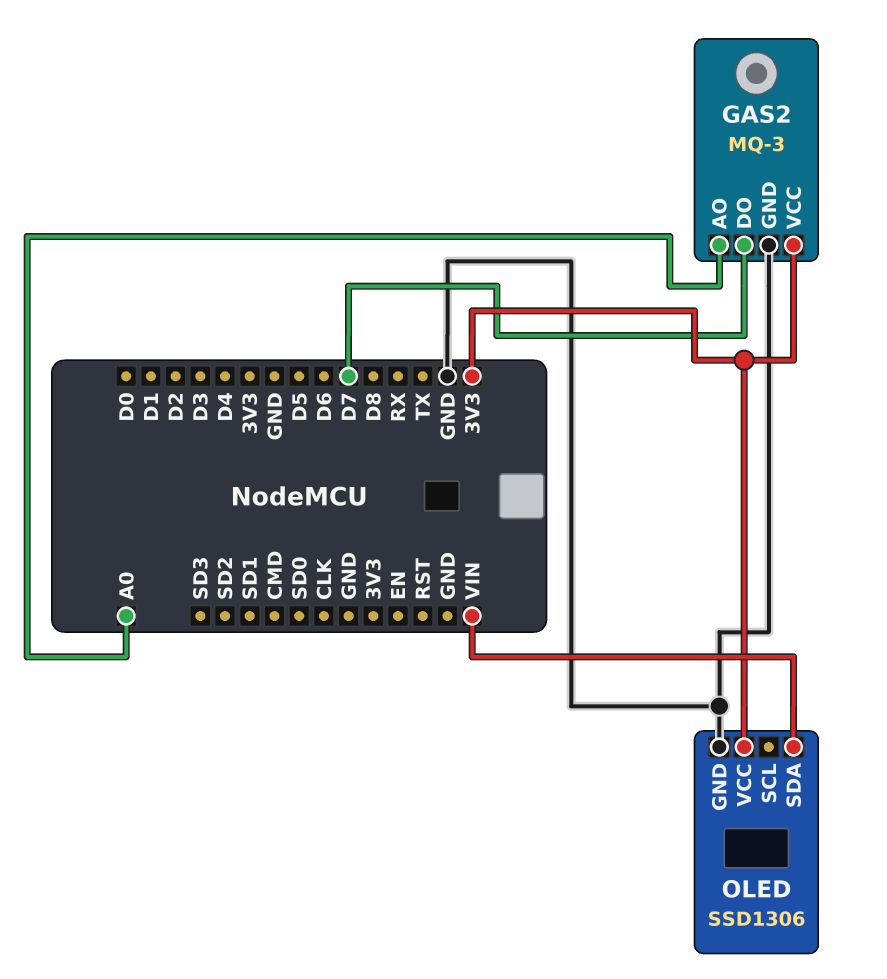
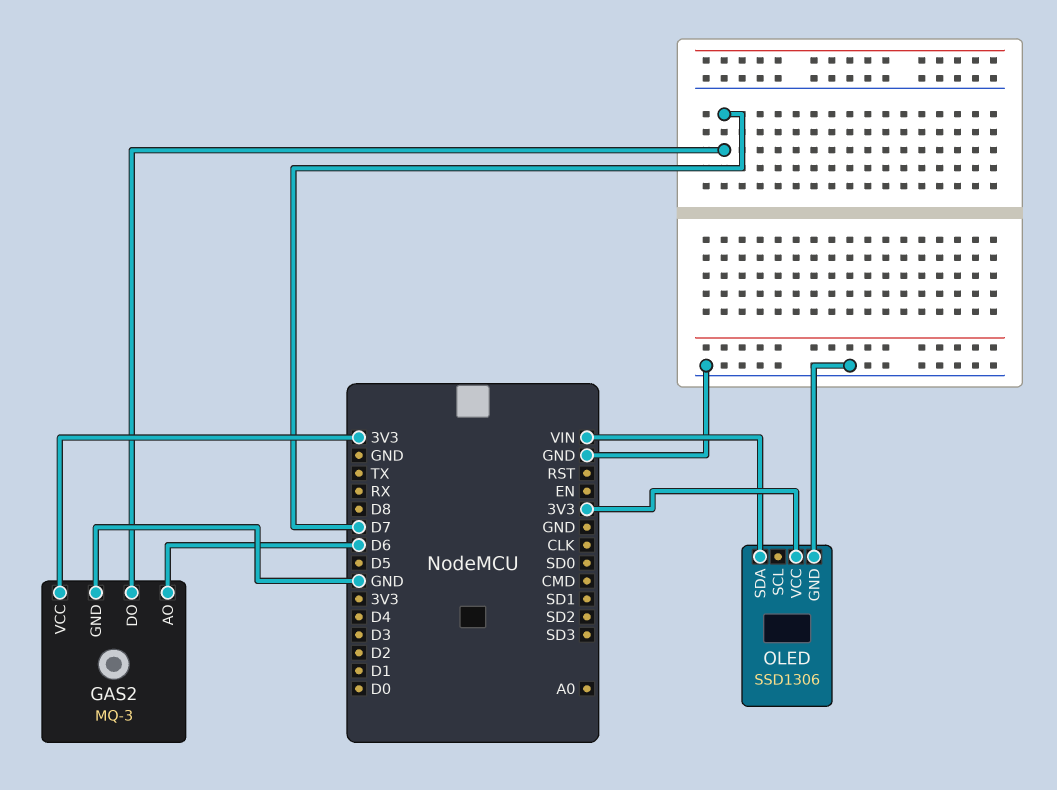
GAS2 pin AO: A0 -> D6

